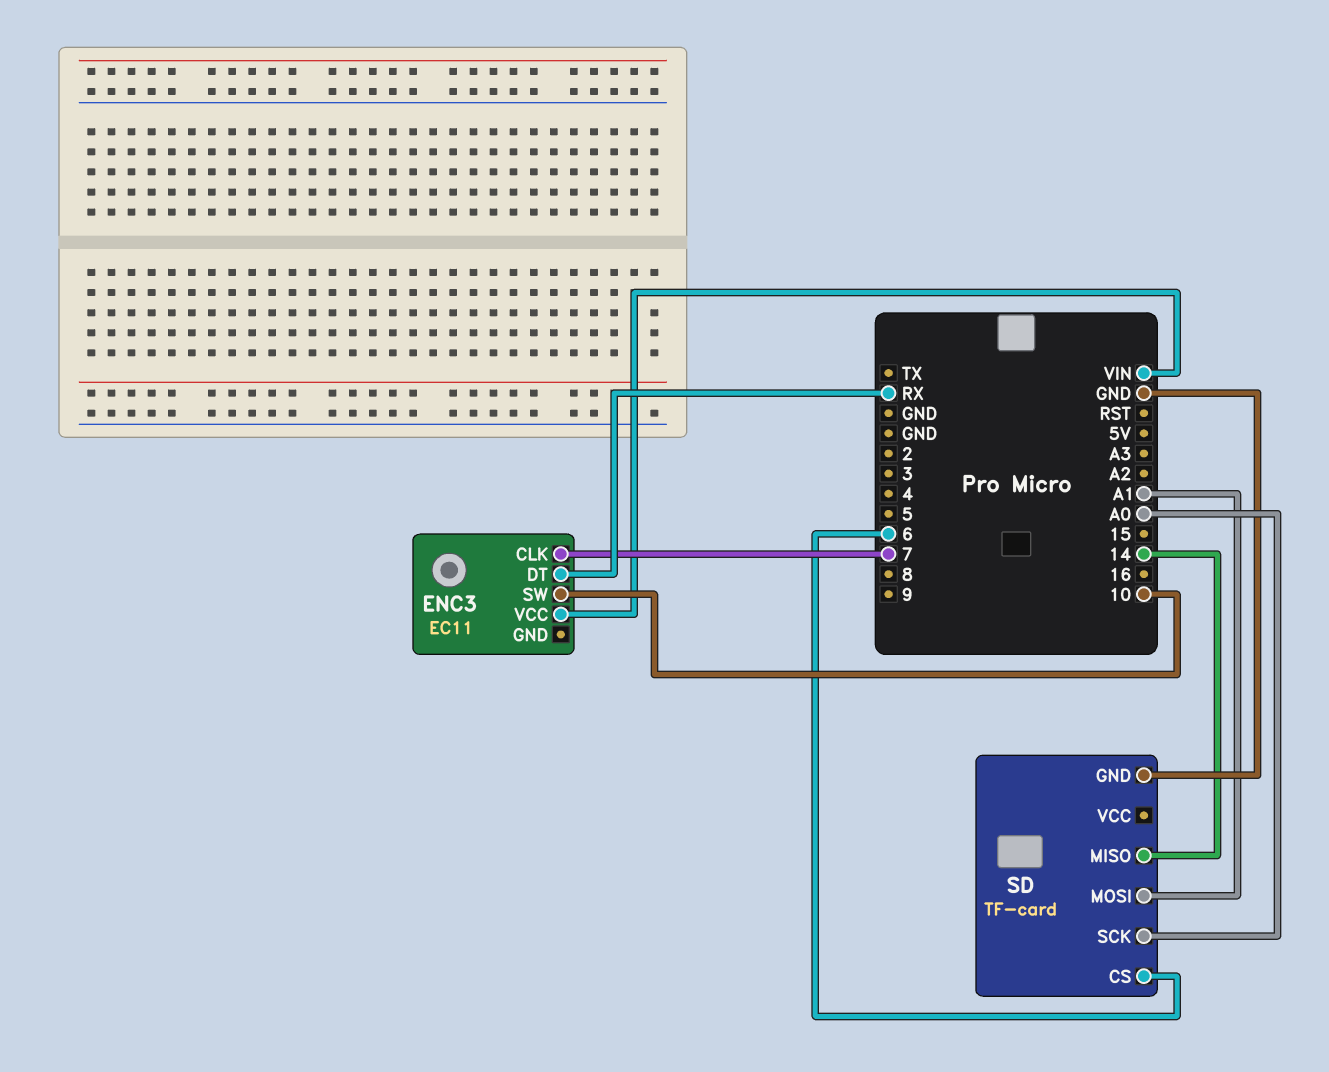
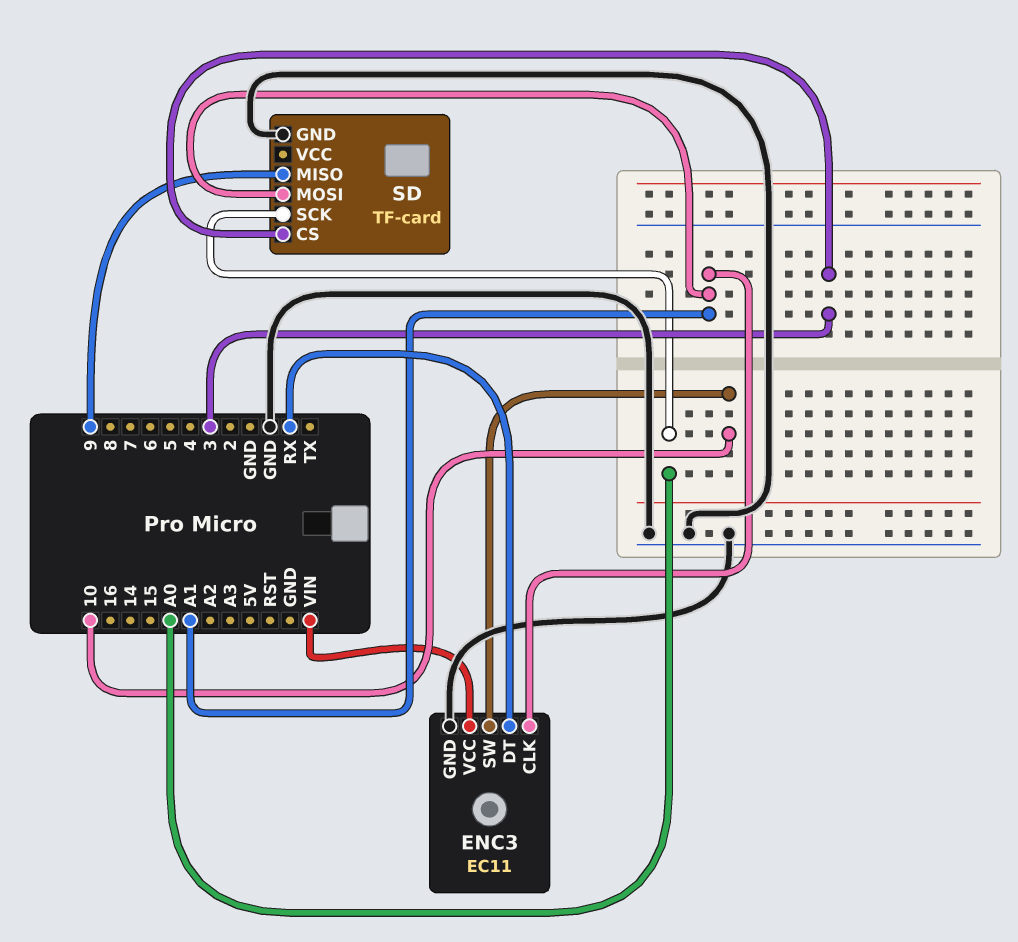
ENC3 pin CLK: 7 -> A1
ENC3 pin GND: none -> GND
SD pin CS: 6 -> 3
SD pin MISO: 14 -> 9

